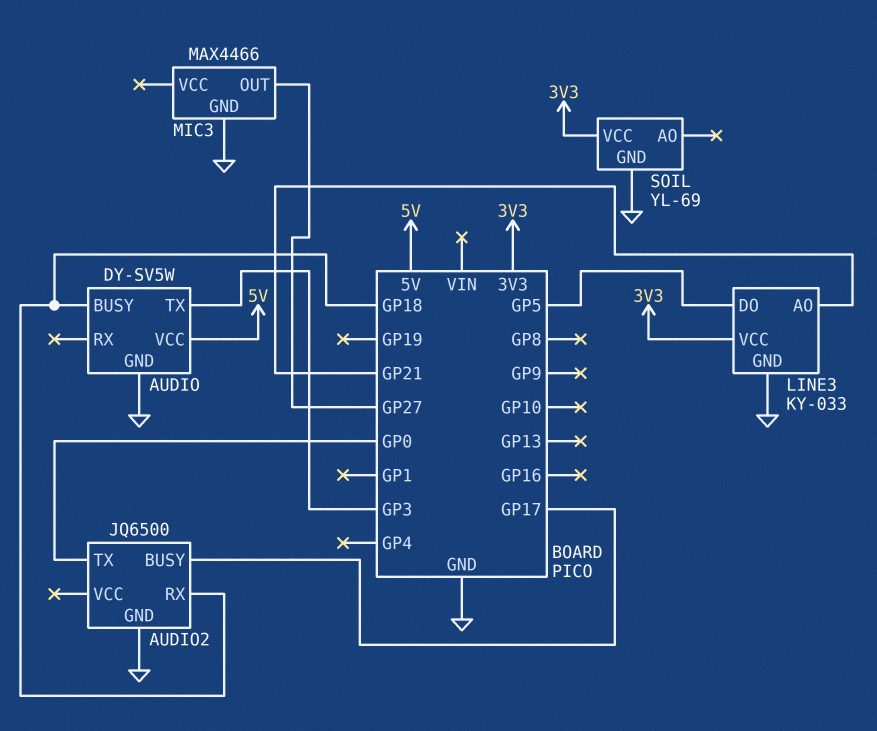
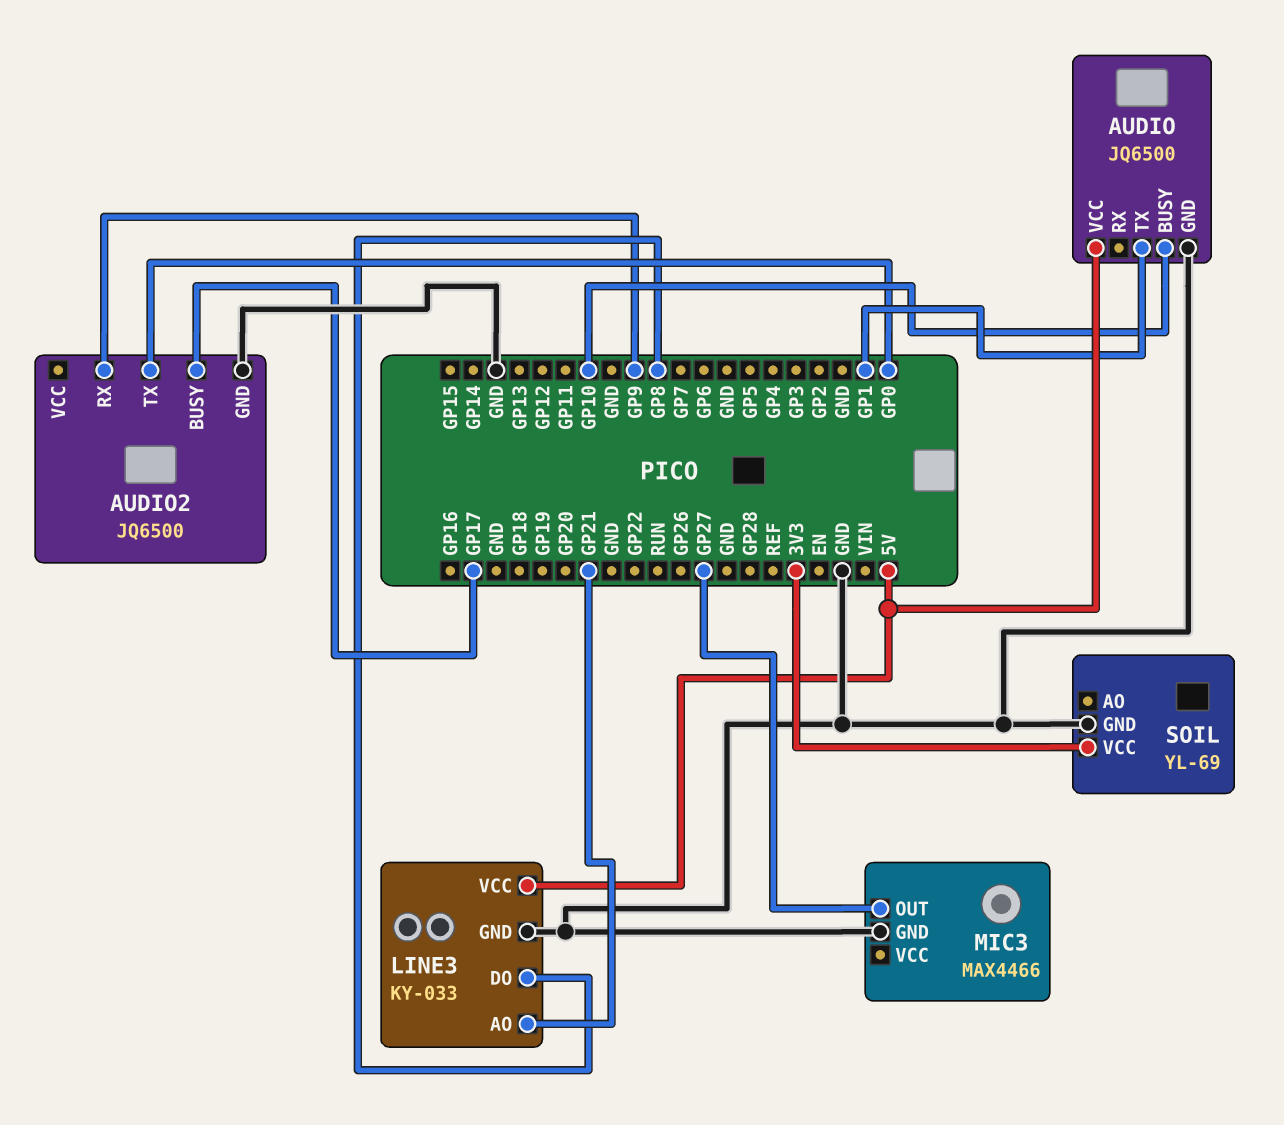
AUDIO: DY-SV5W -> JQ6500
AUDIO pin BUSY: GP18 -> GP10
AUDIO pin TX: GP3 -> GP1
AUDIO2 pin RX: GP18 -> GP9
LINE3 pin DO: GP5 -> GP8
LINE3 pin VCC: 3V3 -> 5V

